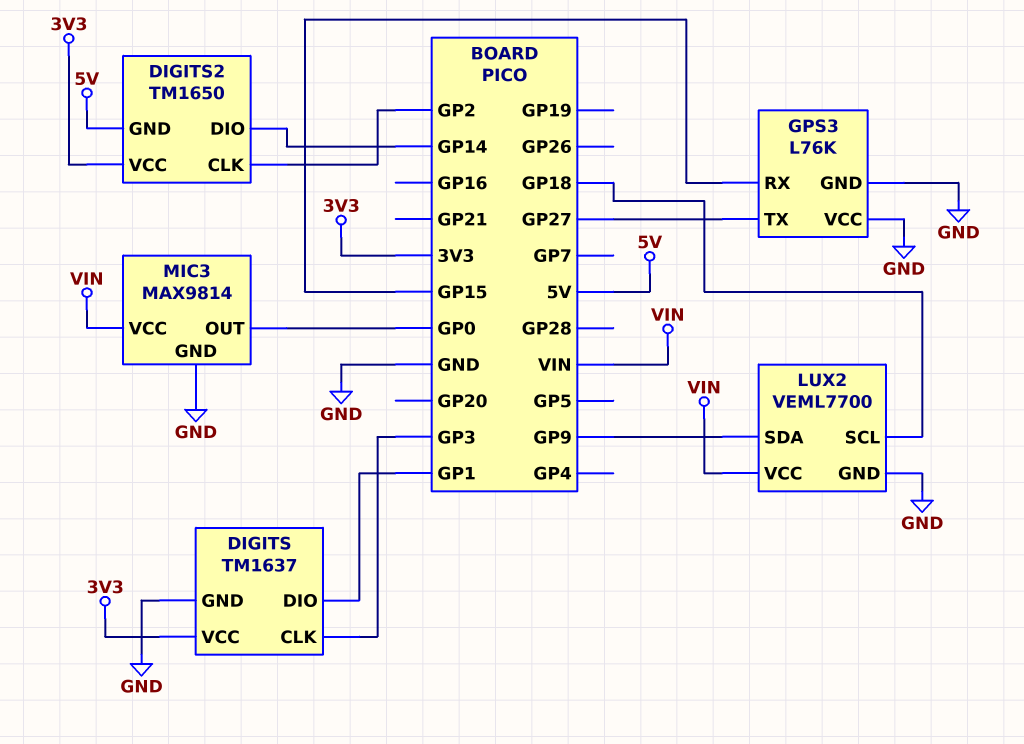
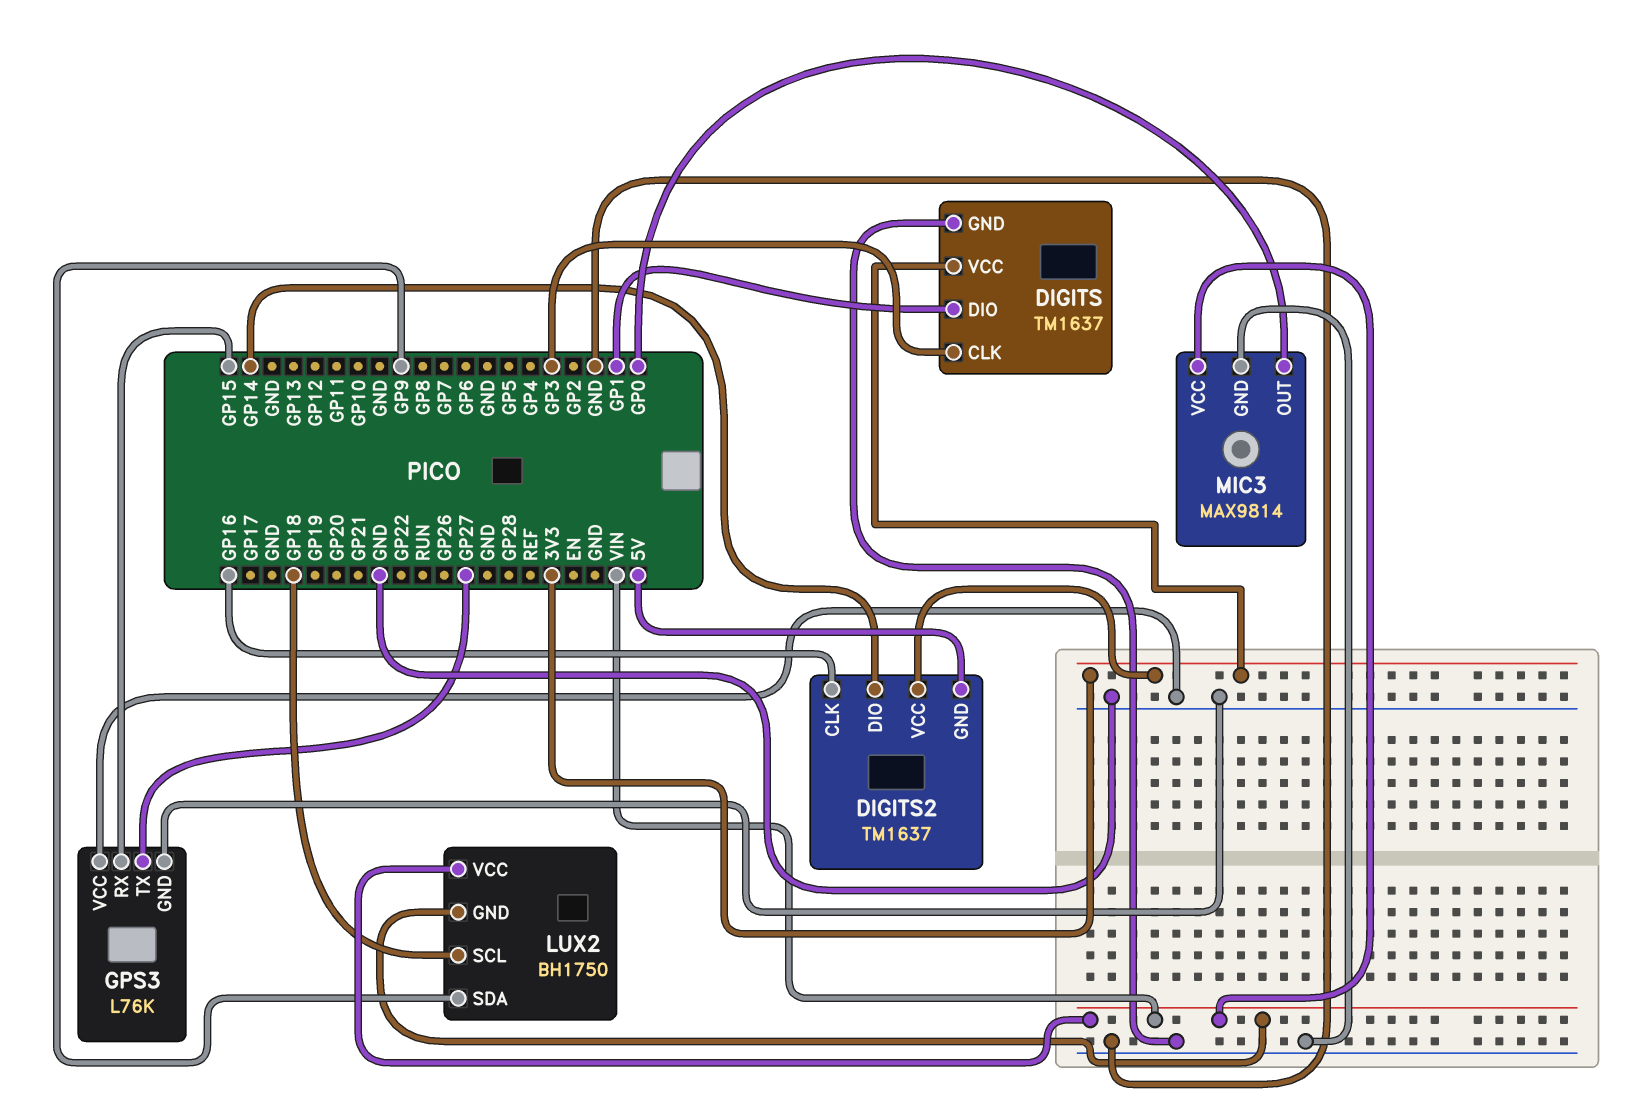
DIGITS2: TM1650 -> TM1637
DIGITS2 pin CLK: GP2 -> GP16
LUX2: VEML7700 -> BH1750
LUX2 pin GND: GND -> VIN

